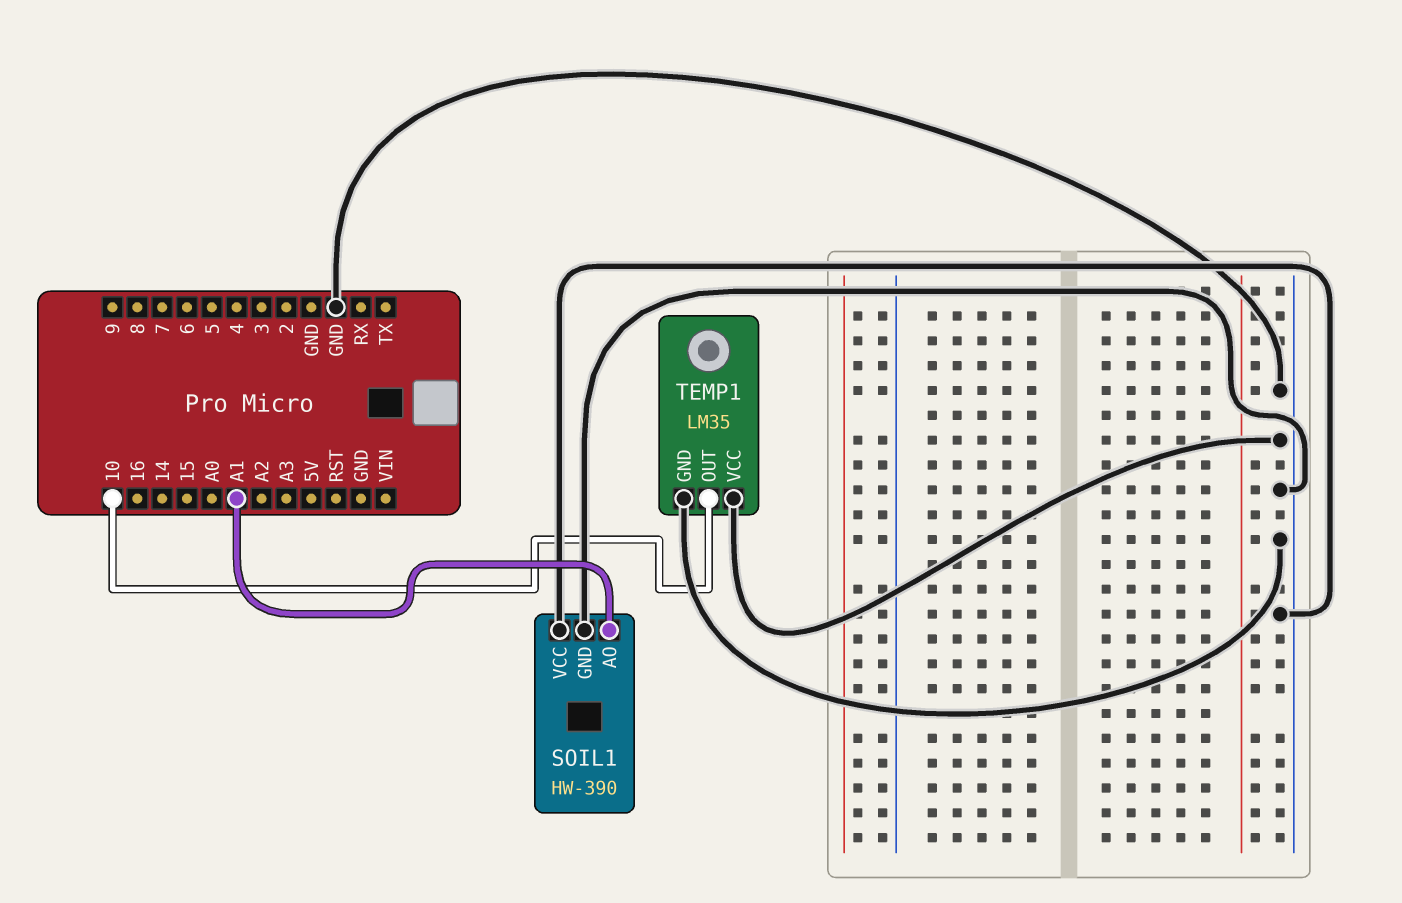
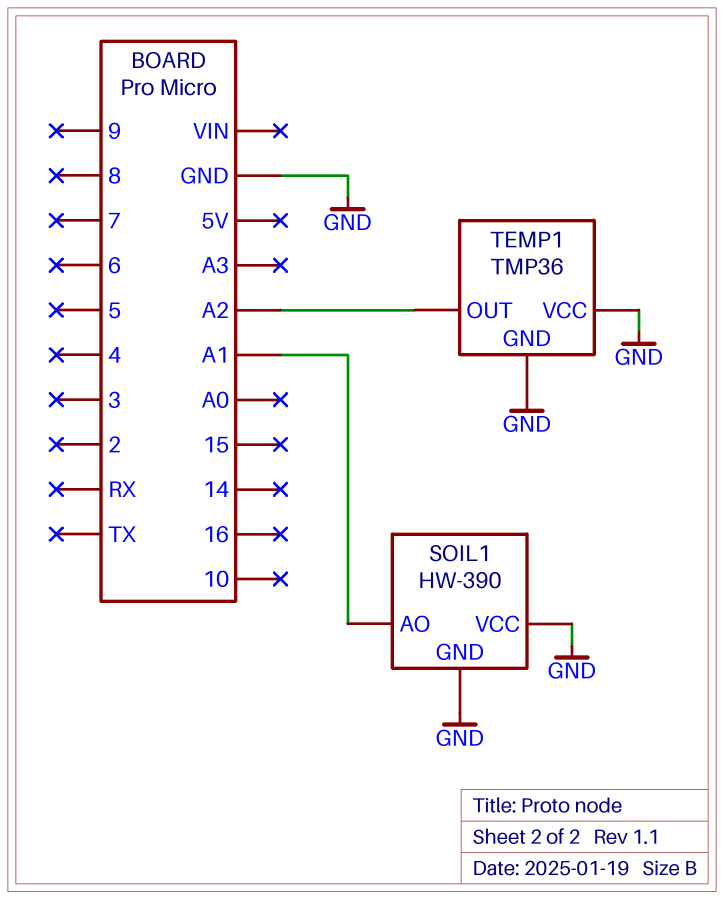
TEMP1: LM35 -> TMP36
TEMP1 pin OUT: 10 -> A2

